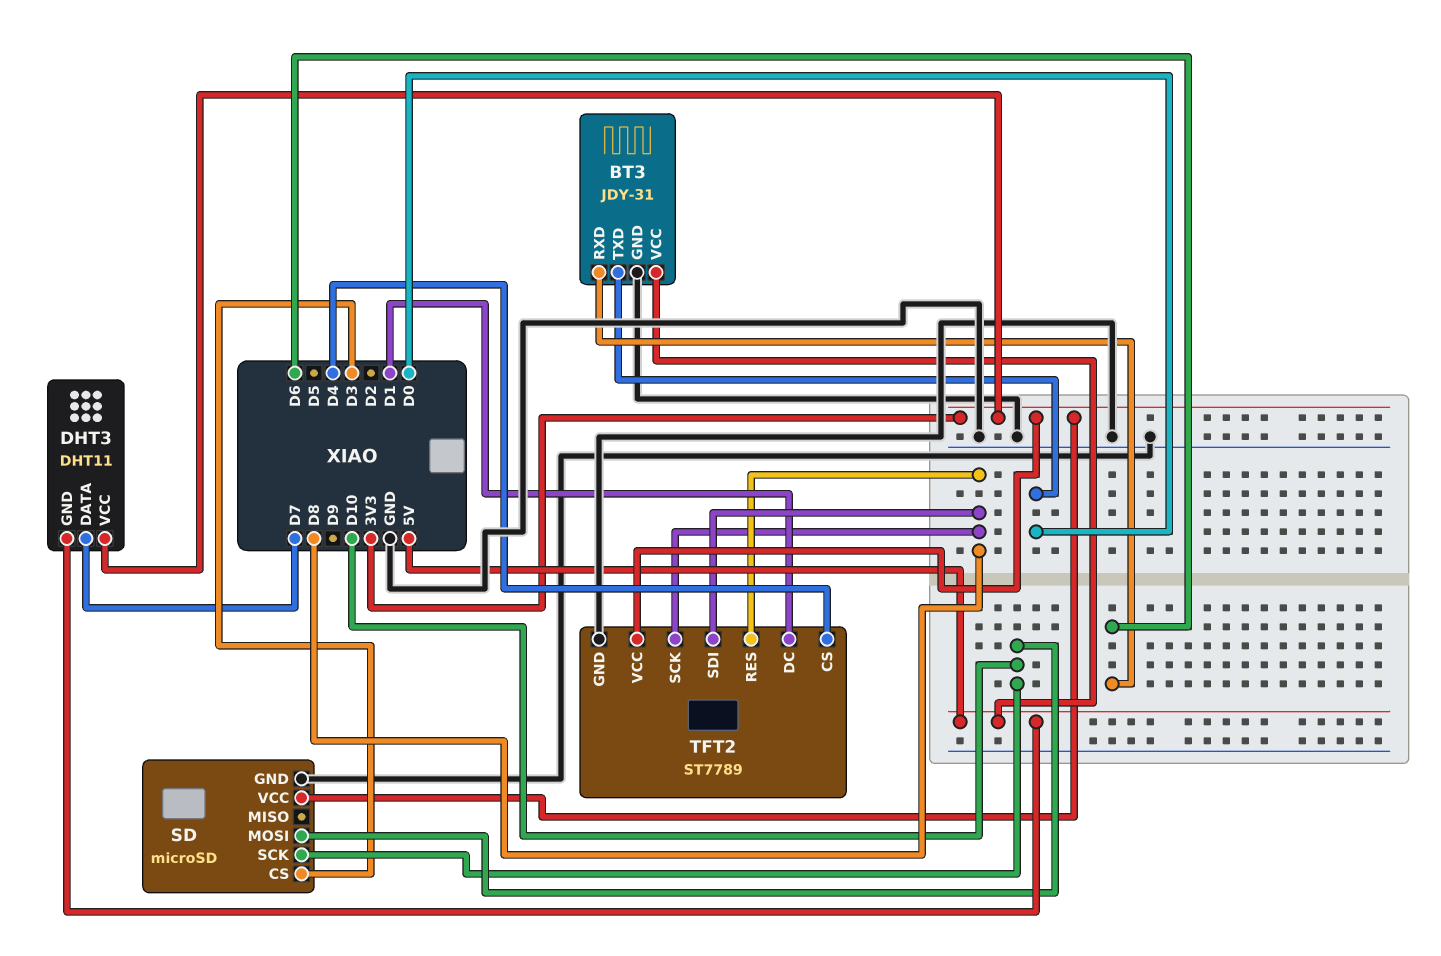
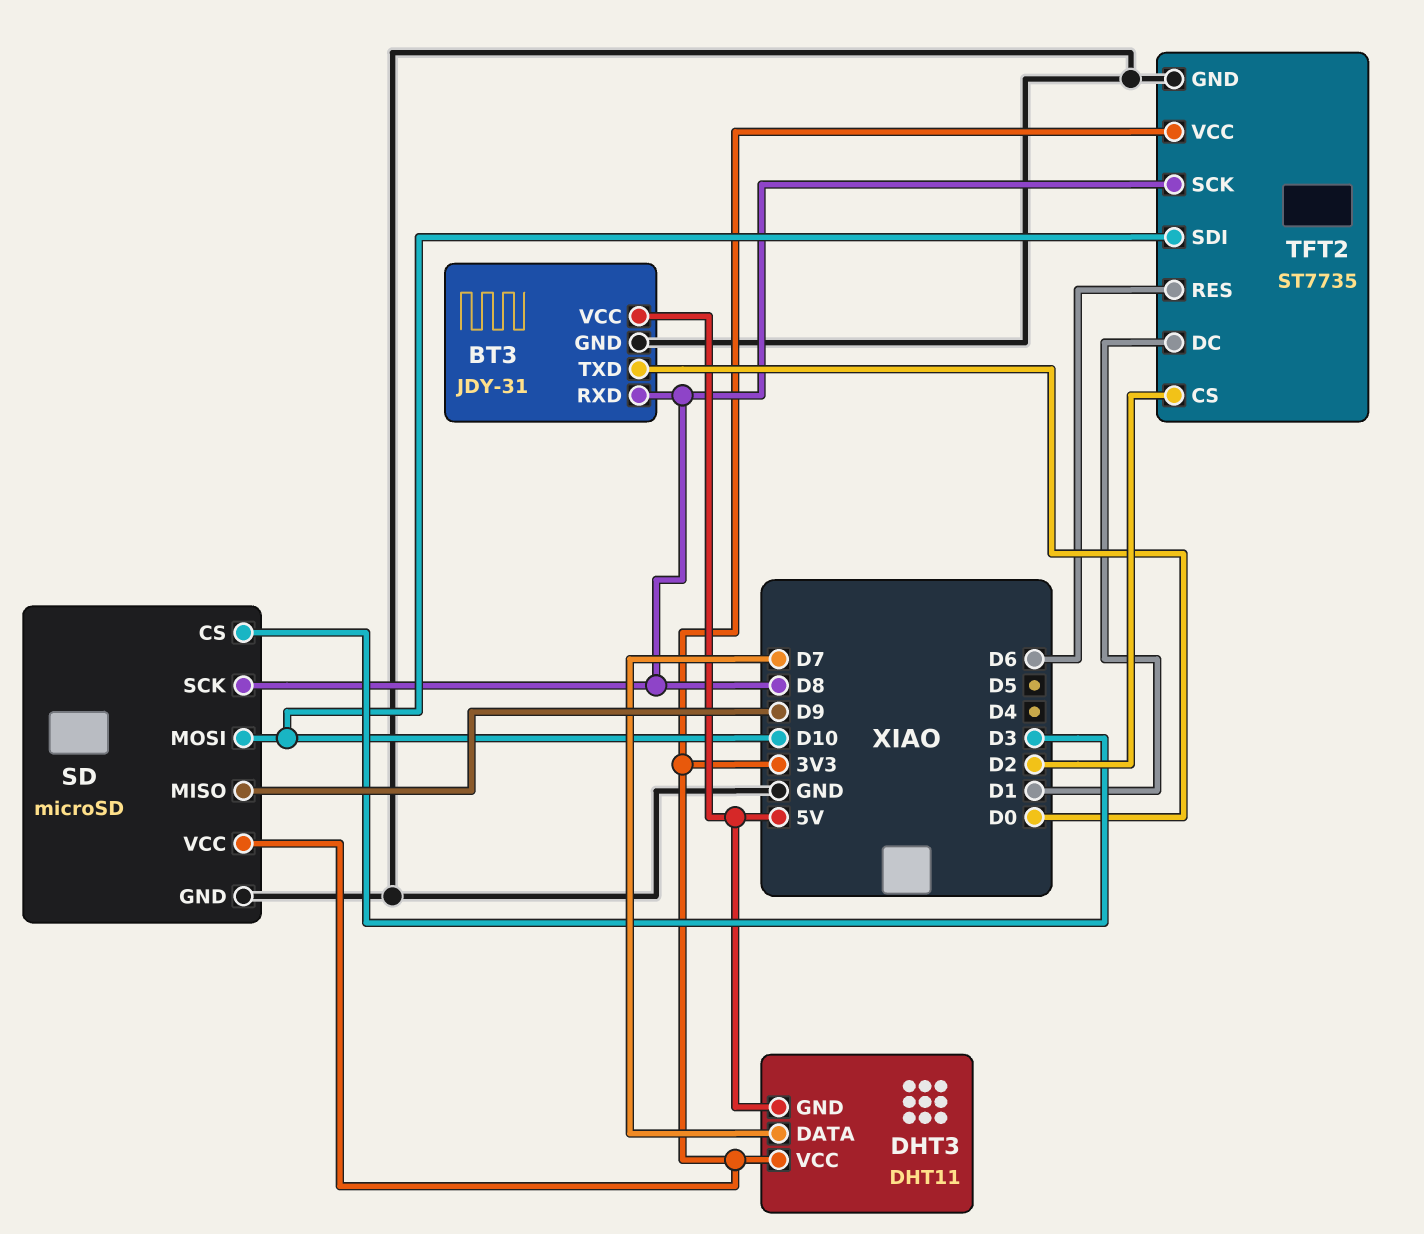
BT3 pin RXD: D6 -> D8
SD pin MISO: none -> D9
SD pin SCK: D10 -> D8
TFT2: ST7789 -> ST7735
TFT2 pin CS: D4 -> D2
TFT2 pin RES: D8 -> D6
TFT2 pin SDI: D8 -> D10

